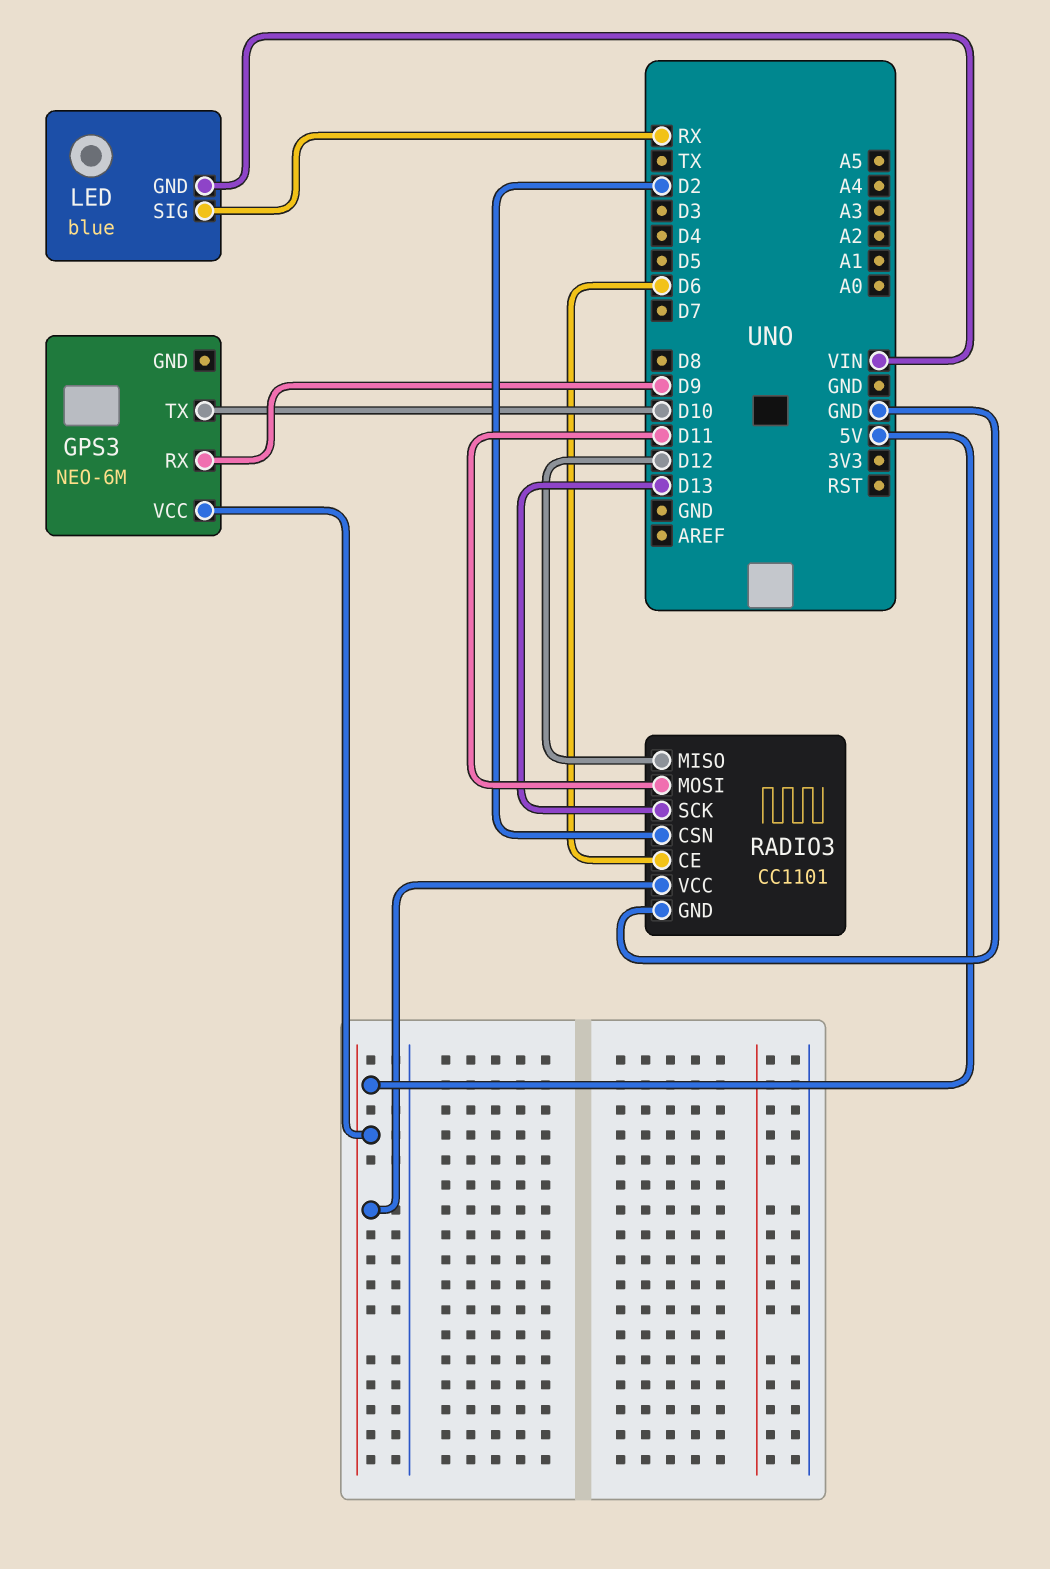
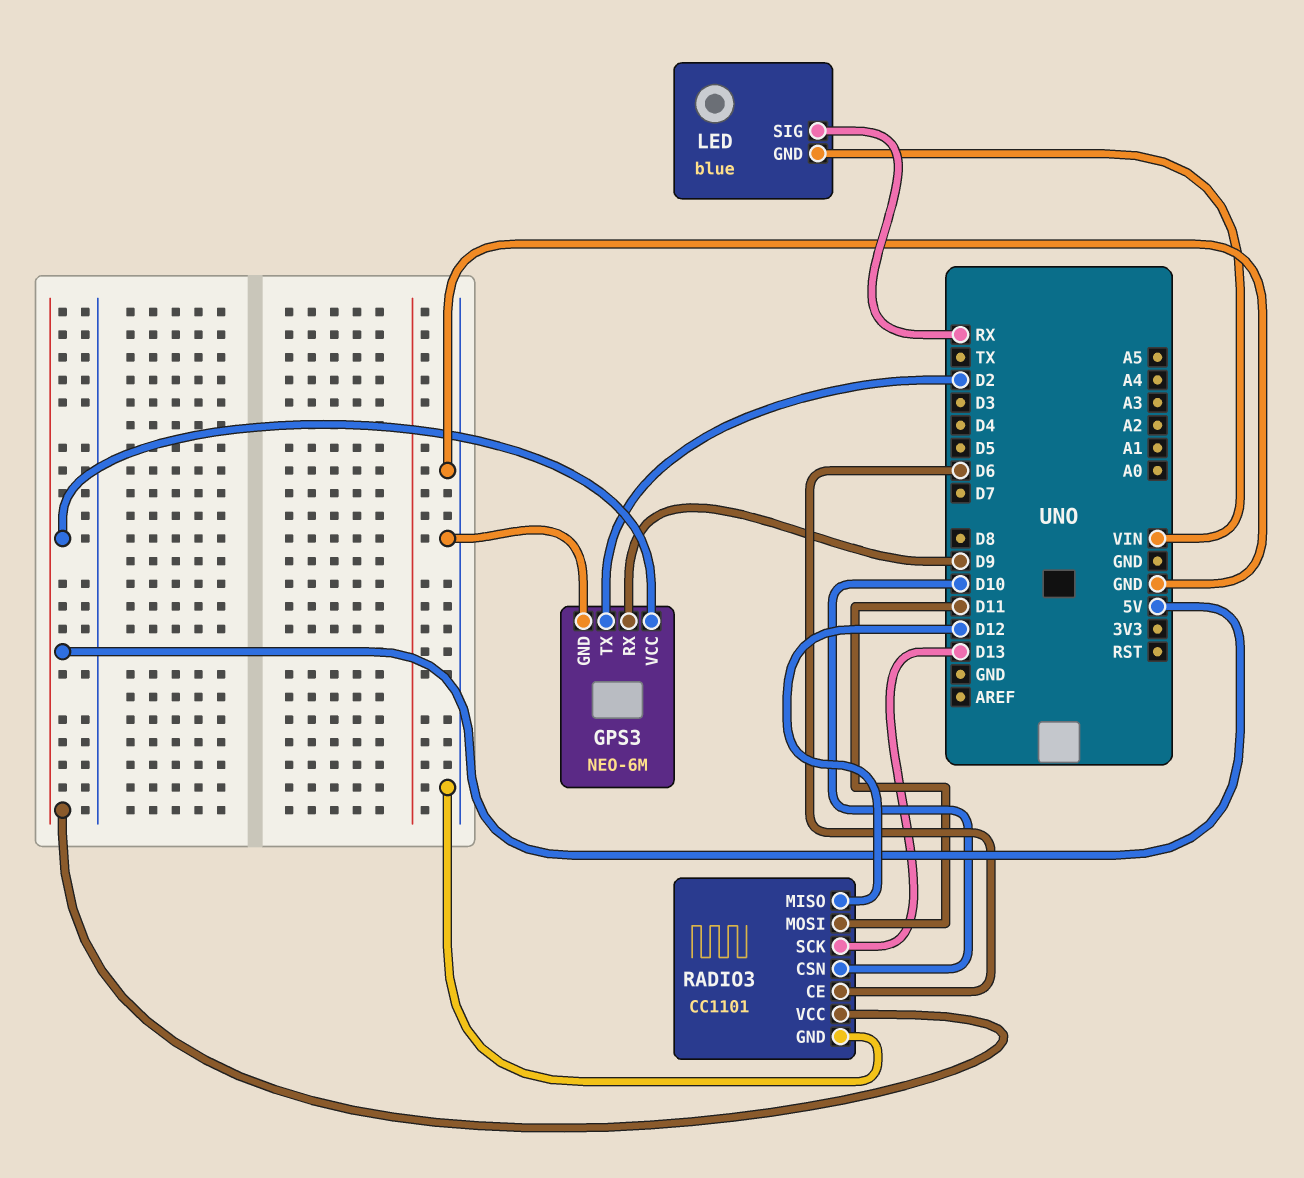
GPS3 pin GND: none -> GND
GPS3 pin TX: D10 -> D2
RADIO3 pin CSN: D2 -> D10

